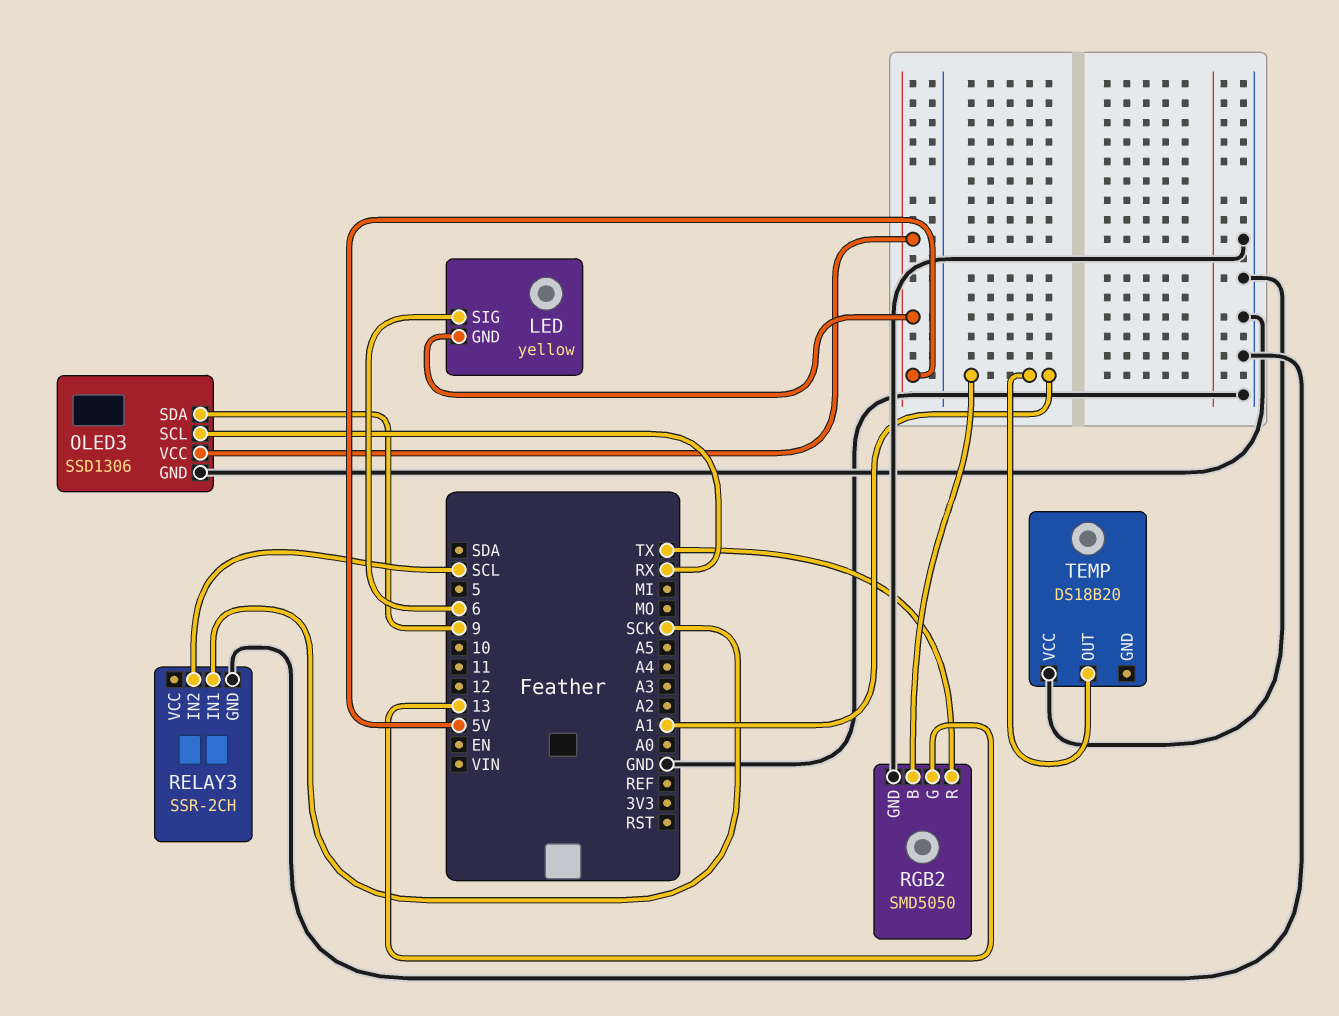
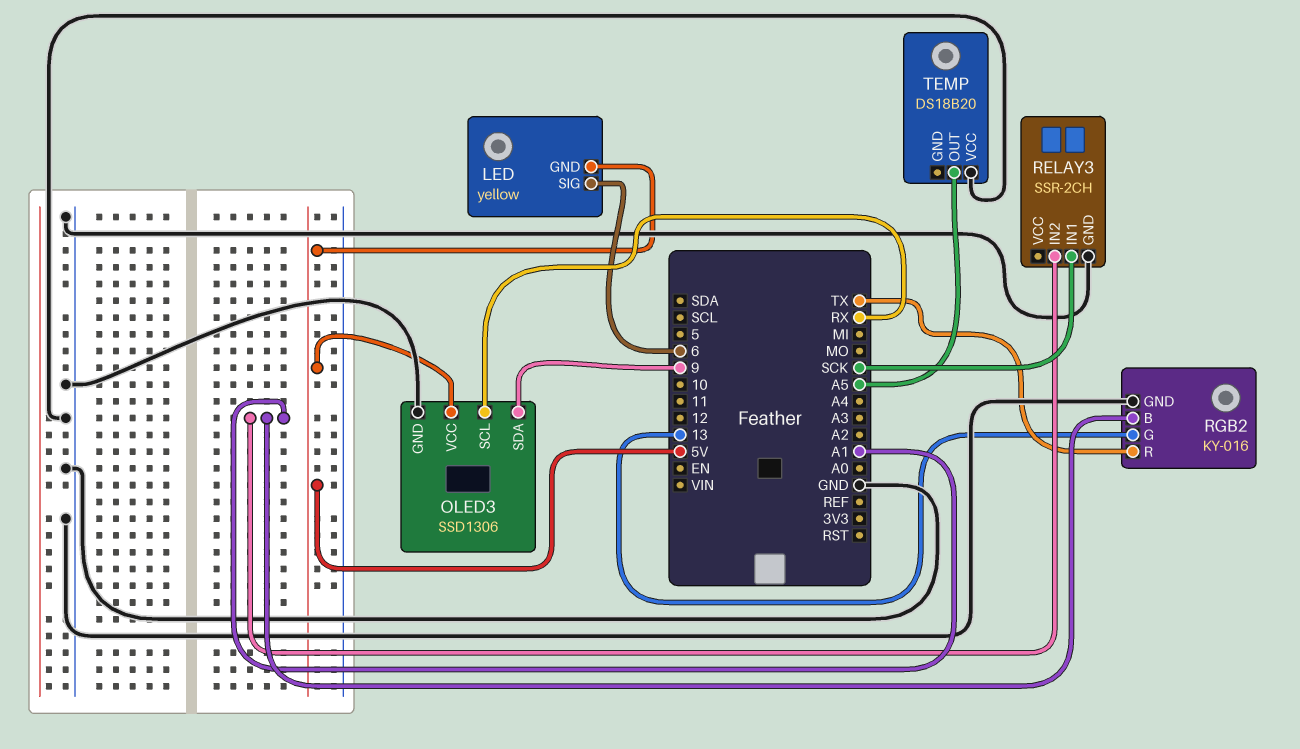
RELAY3 pin IN2: SCL -> A1
RGB2: SMD5050 -> KY-016
TEMP pin OUT: A1 -> A5

